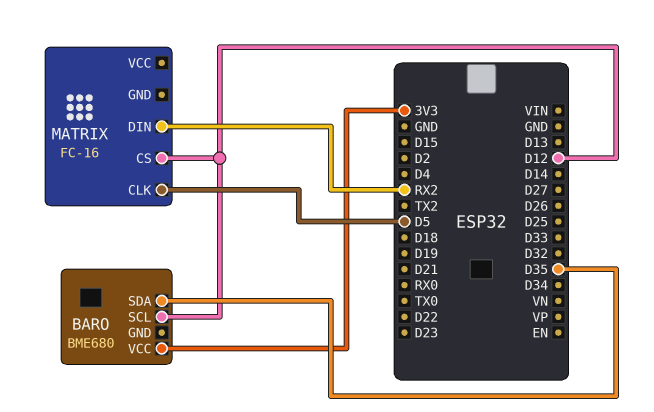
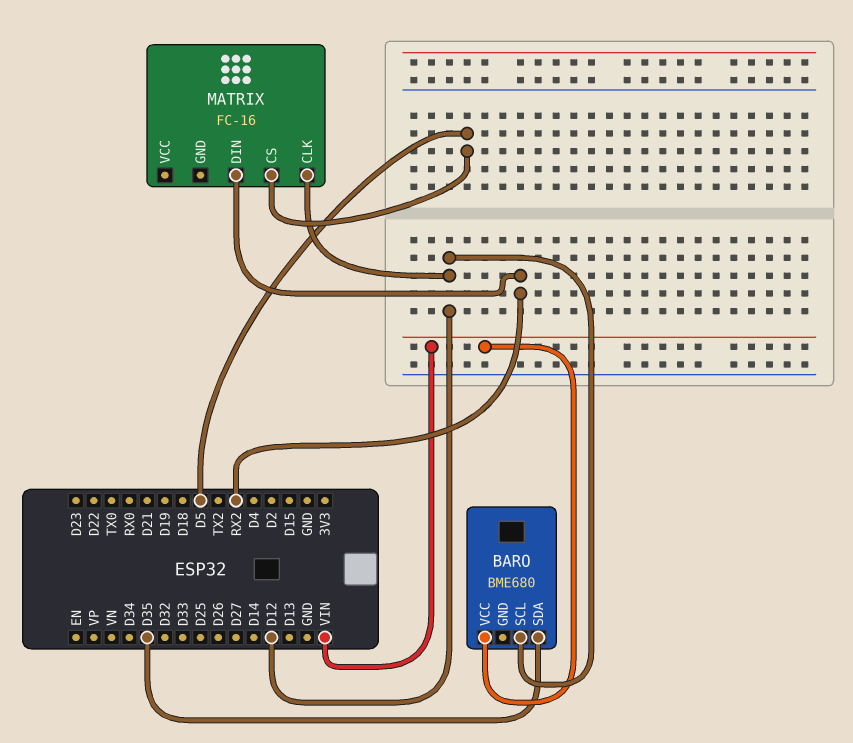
BARO pin VCC: 3V3 -> VIN
MATRIX pin CLK: D5 -> D12
MATRIX pin CS: D12 -> D5

